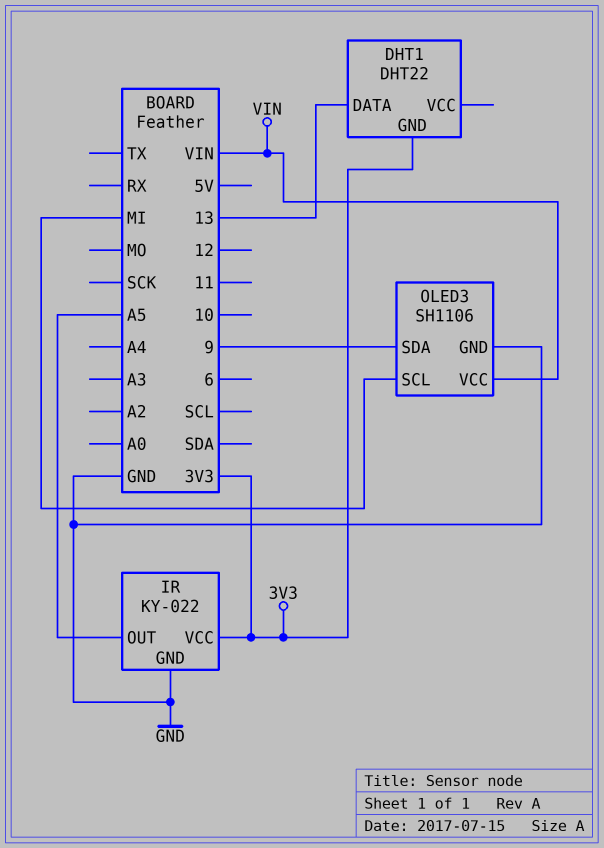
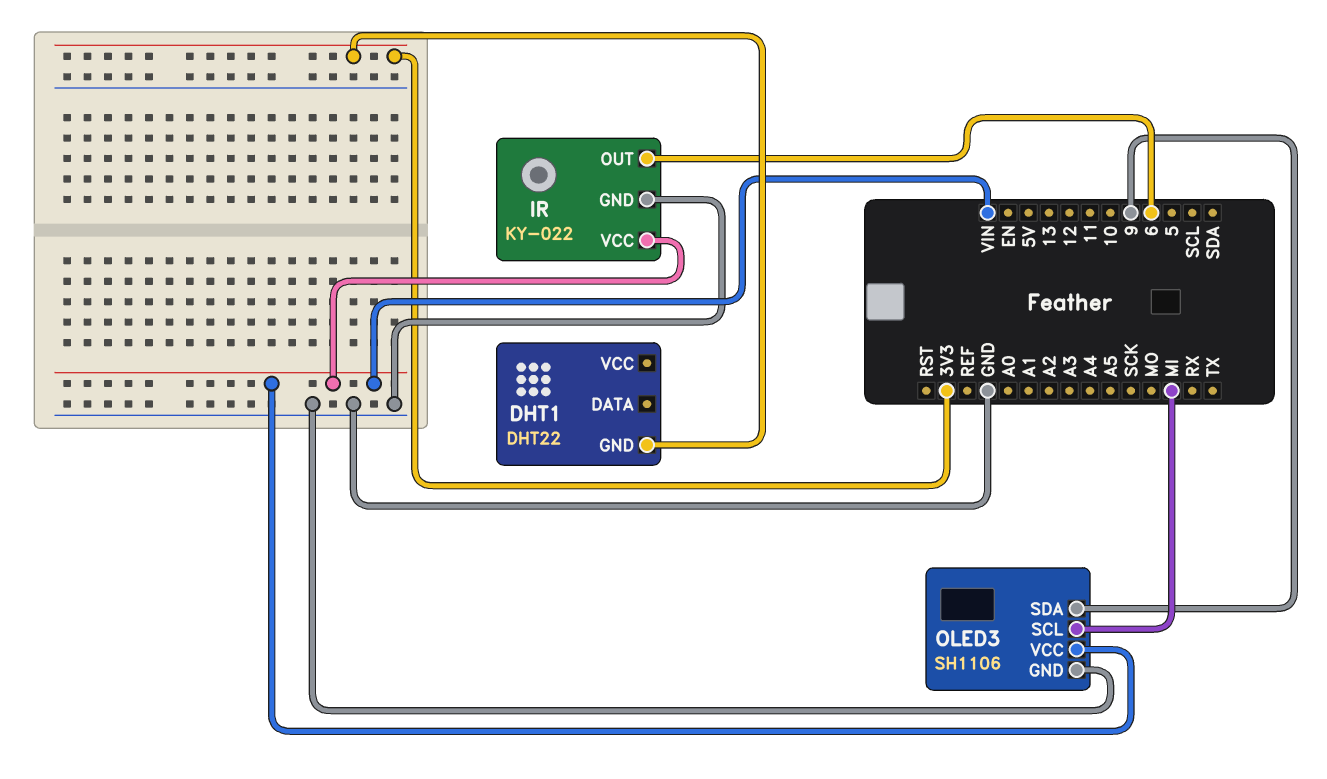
DHT1 pin DATA: 13 -> none
IR pin OUT: A5 -> 6
IR pin VCC: 3V3 -> VIN

